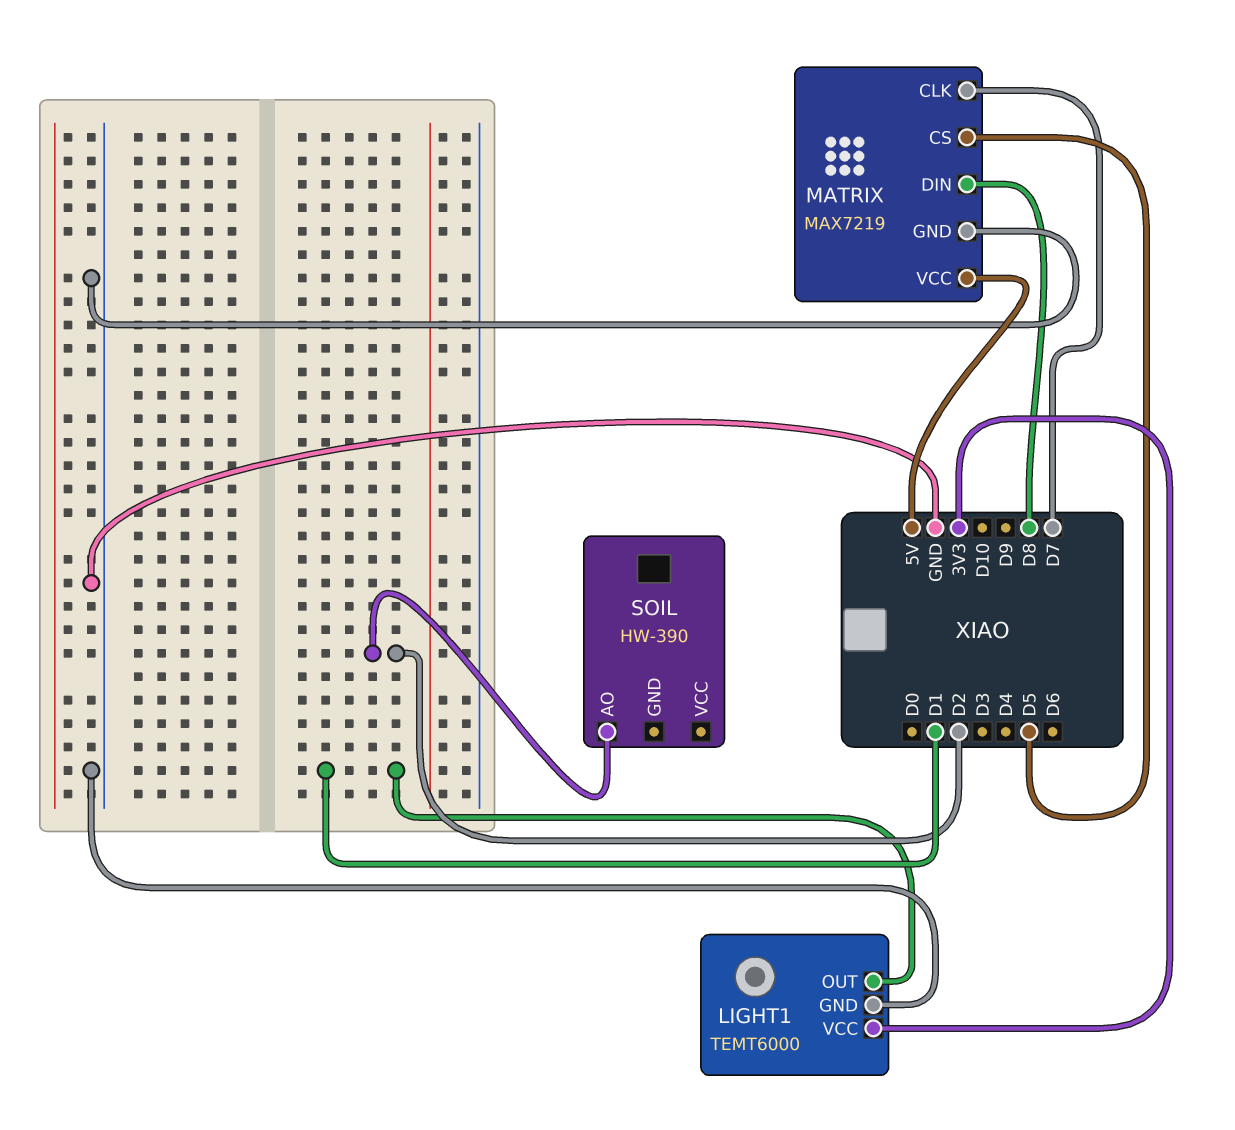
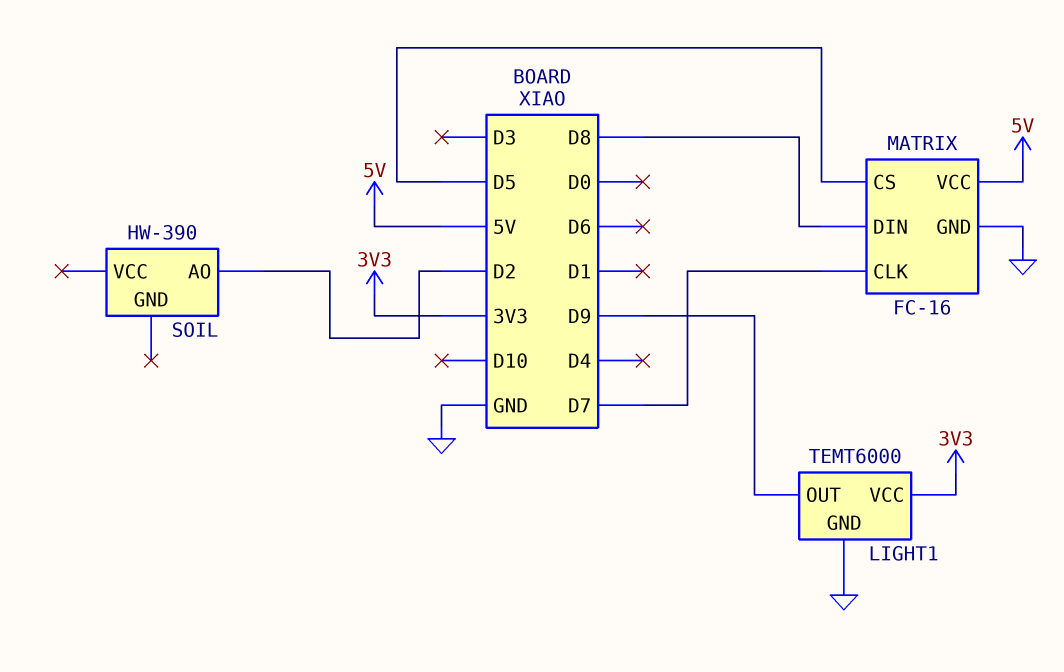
LIGHT1 pin OUT: D1 -> D9
MATRIX: MAX7219 -> FC-16

